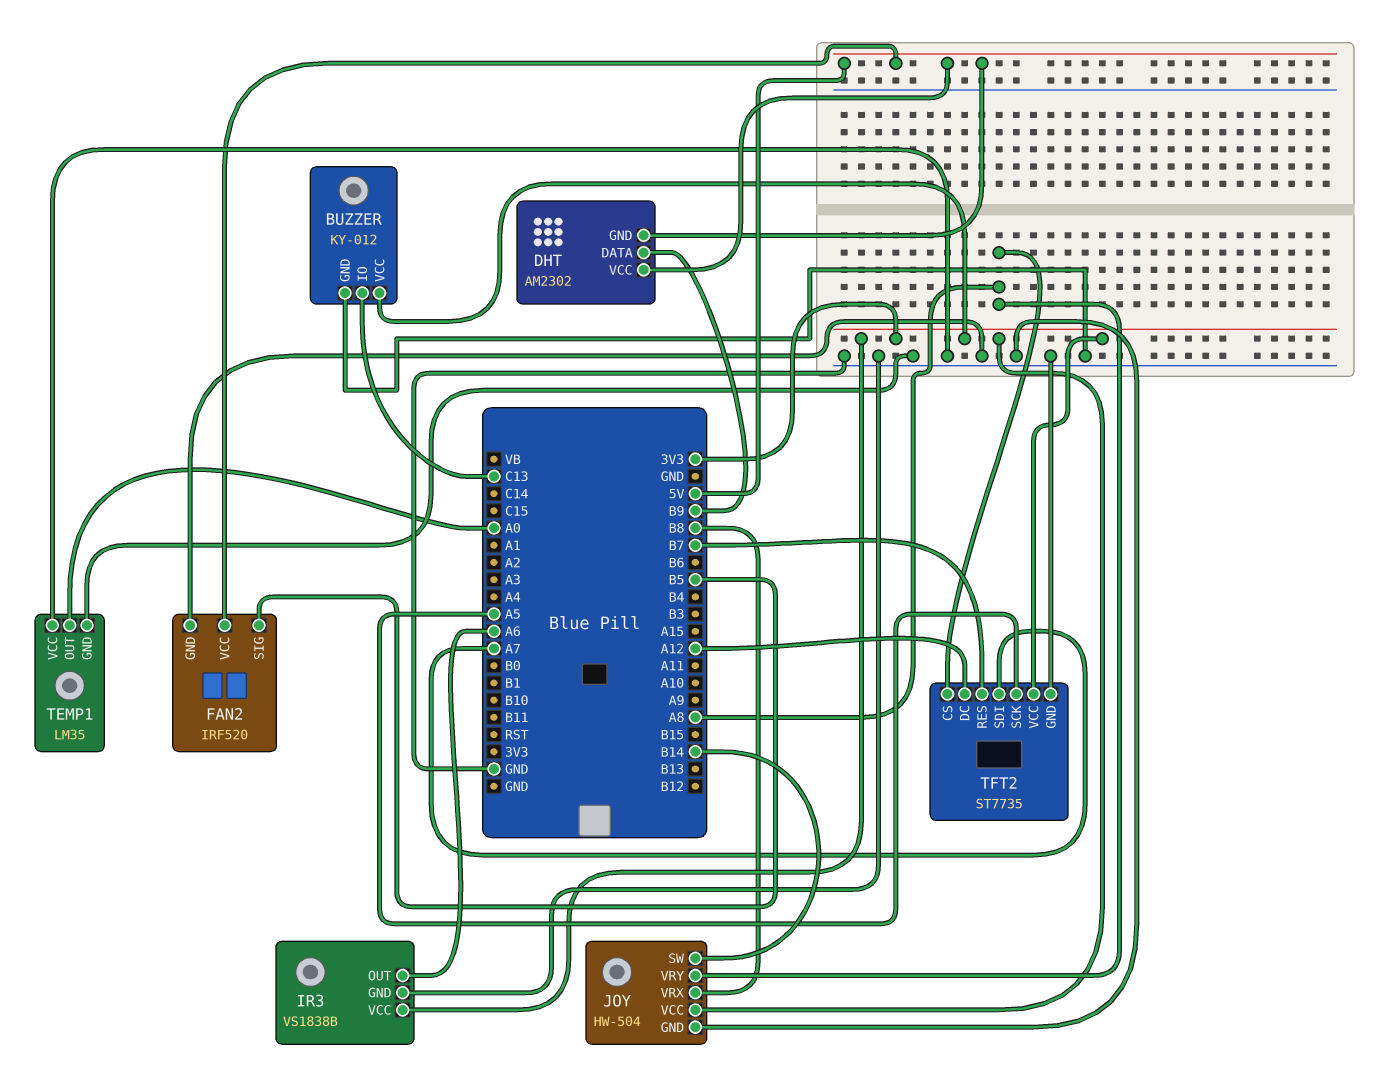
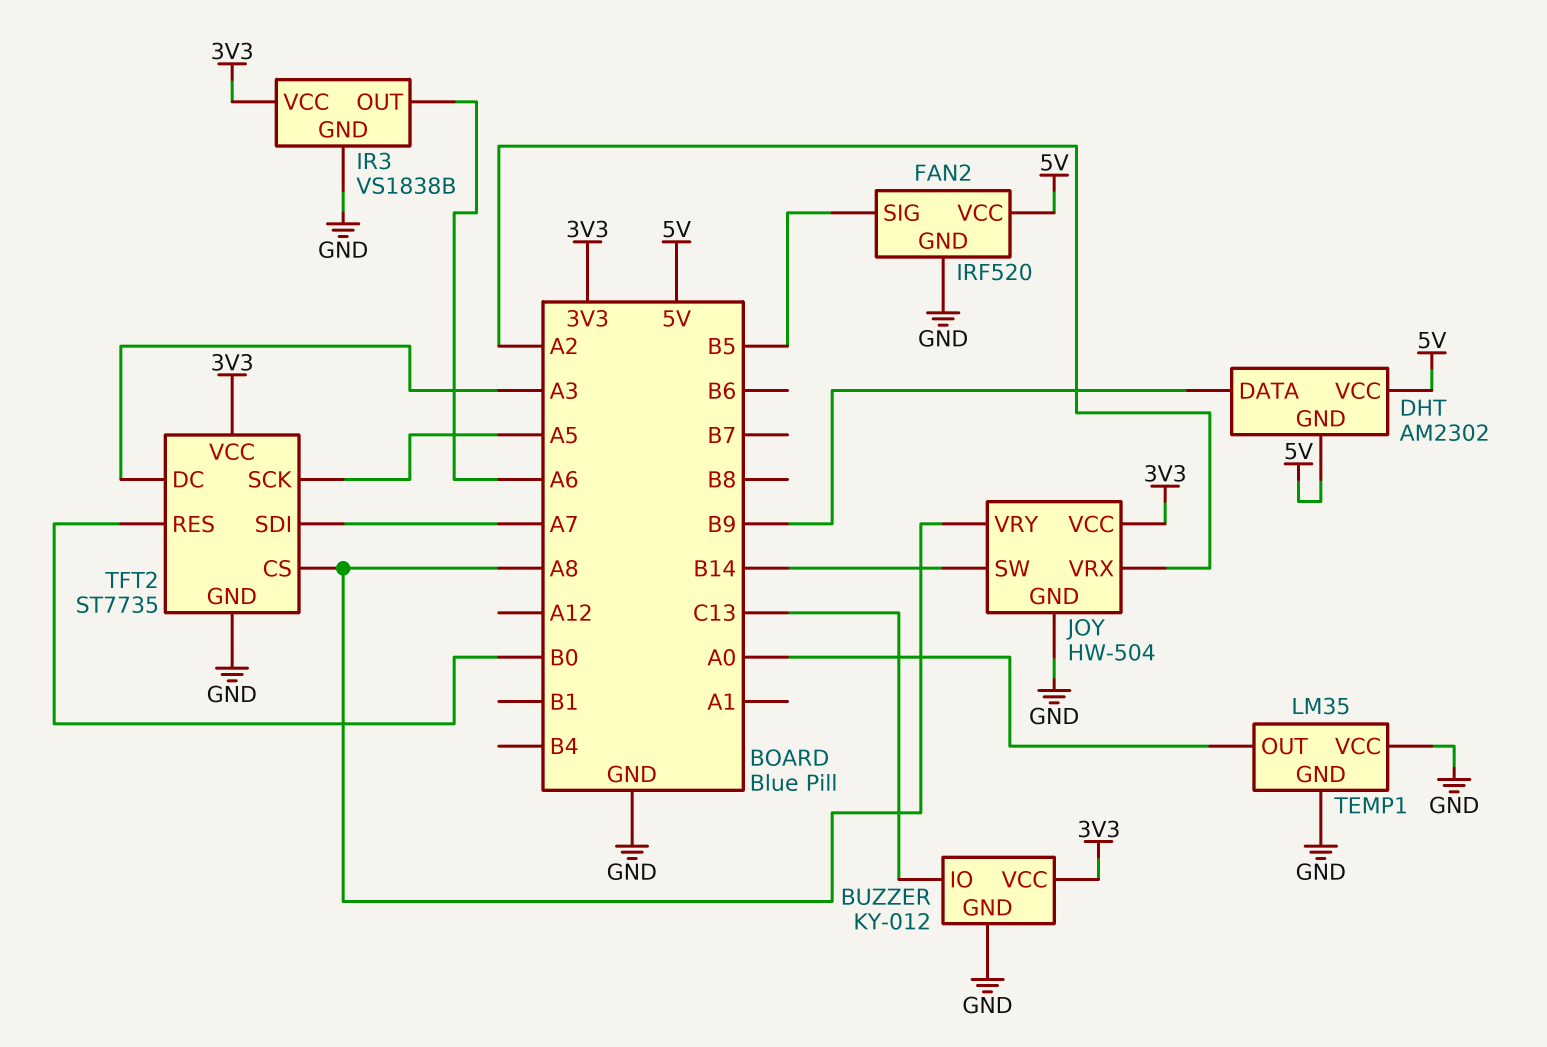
JOY pin VRX: B8 -> A2
TFT2 pin DC: A12 -> A3
TFT2 pin RES: B7 -> B0

